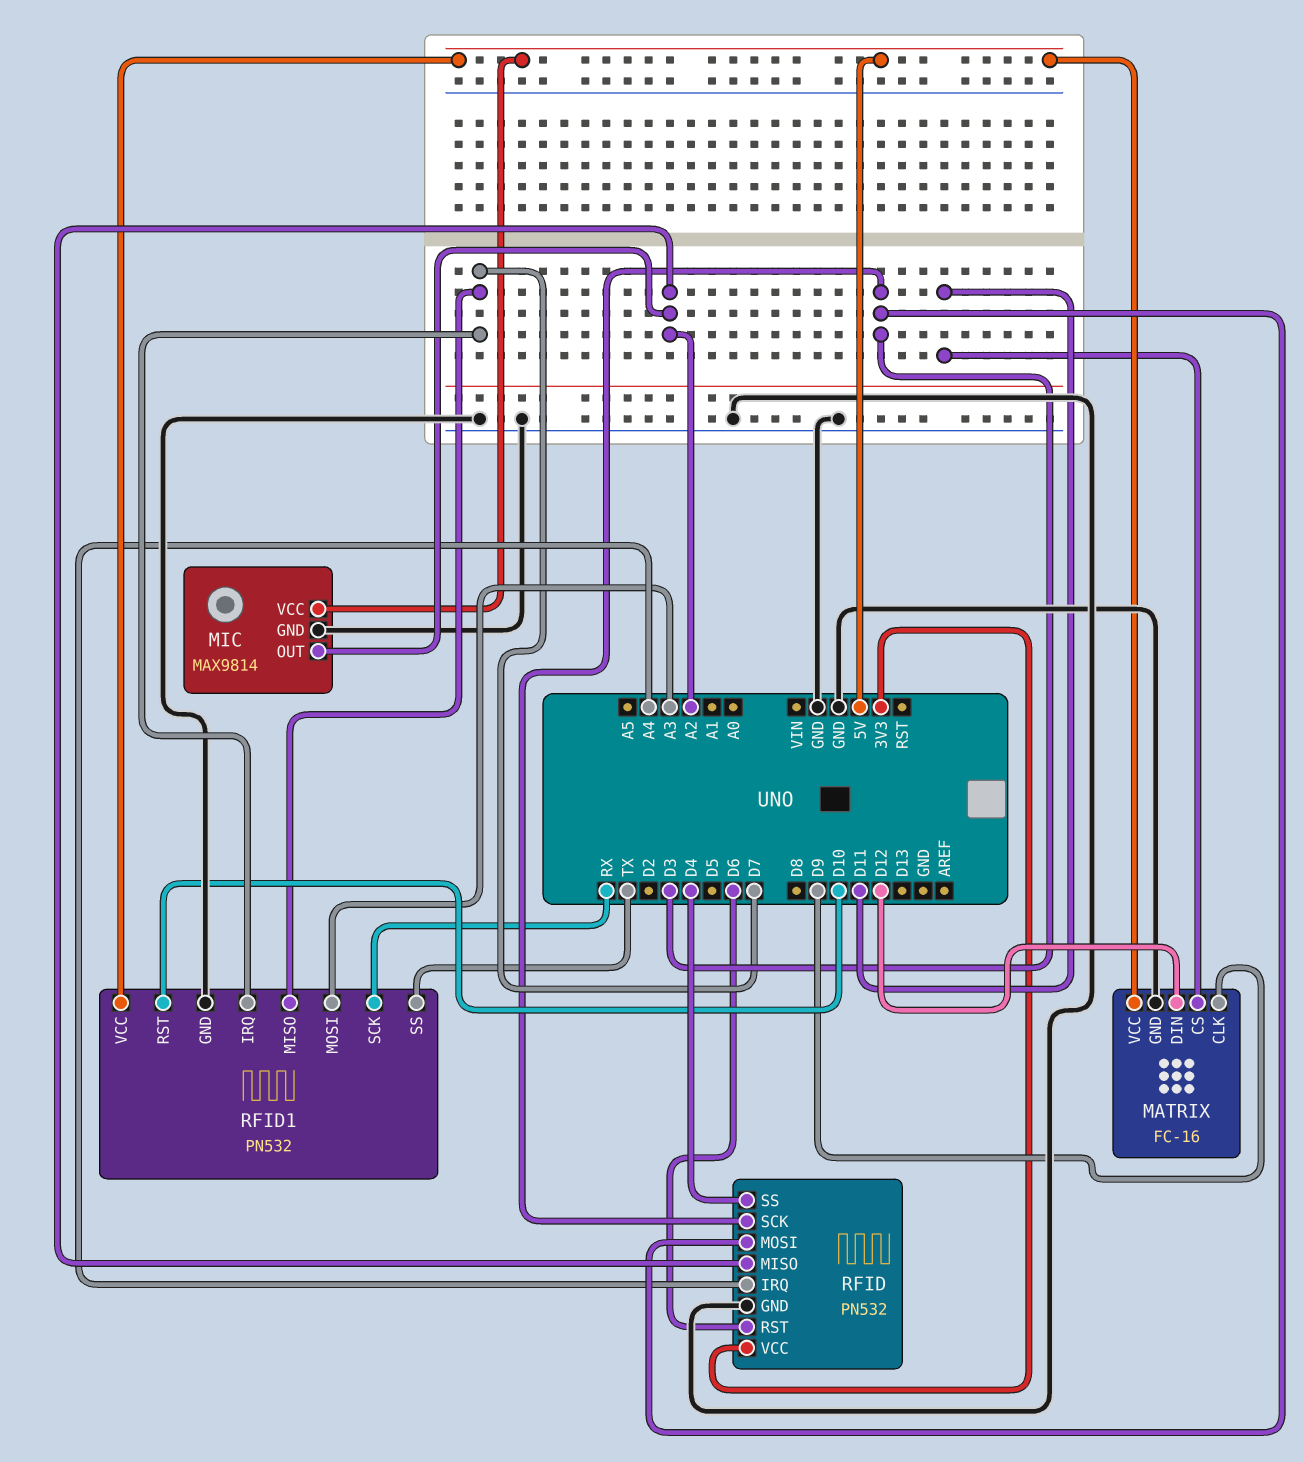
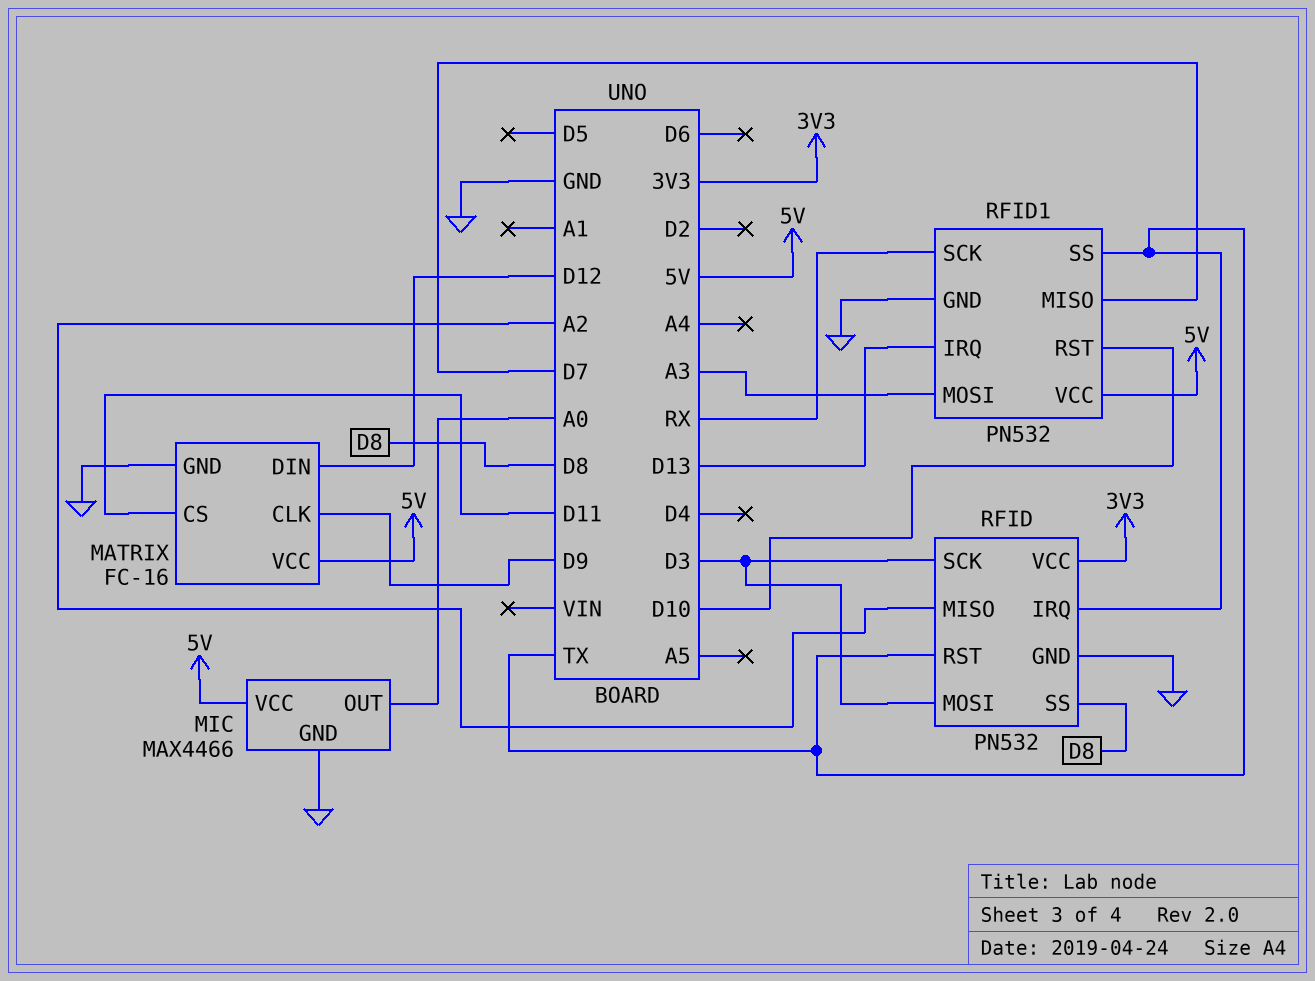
MIC: MAX9814 -> MAX4466
MIC pin OUT: A2 -> A0
RFID pin IRQ: A4 -> TX
RFID pin RST: D6 -> TX
RFID pin SS: D4 -> D8
RFID1 pin IRQ: D7 -> D13

